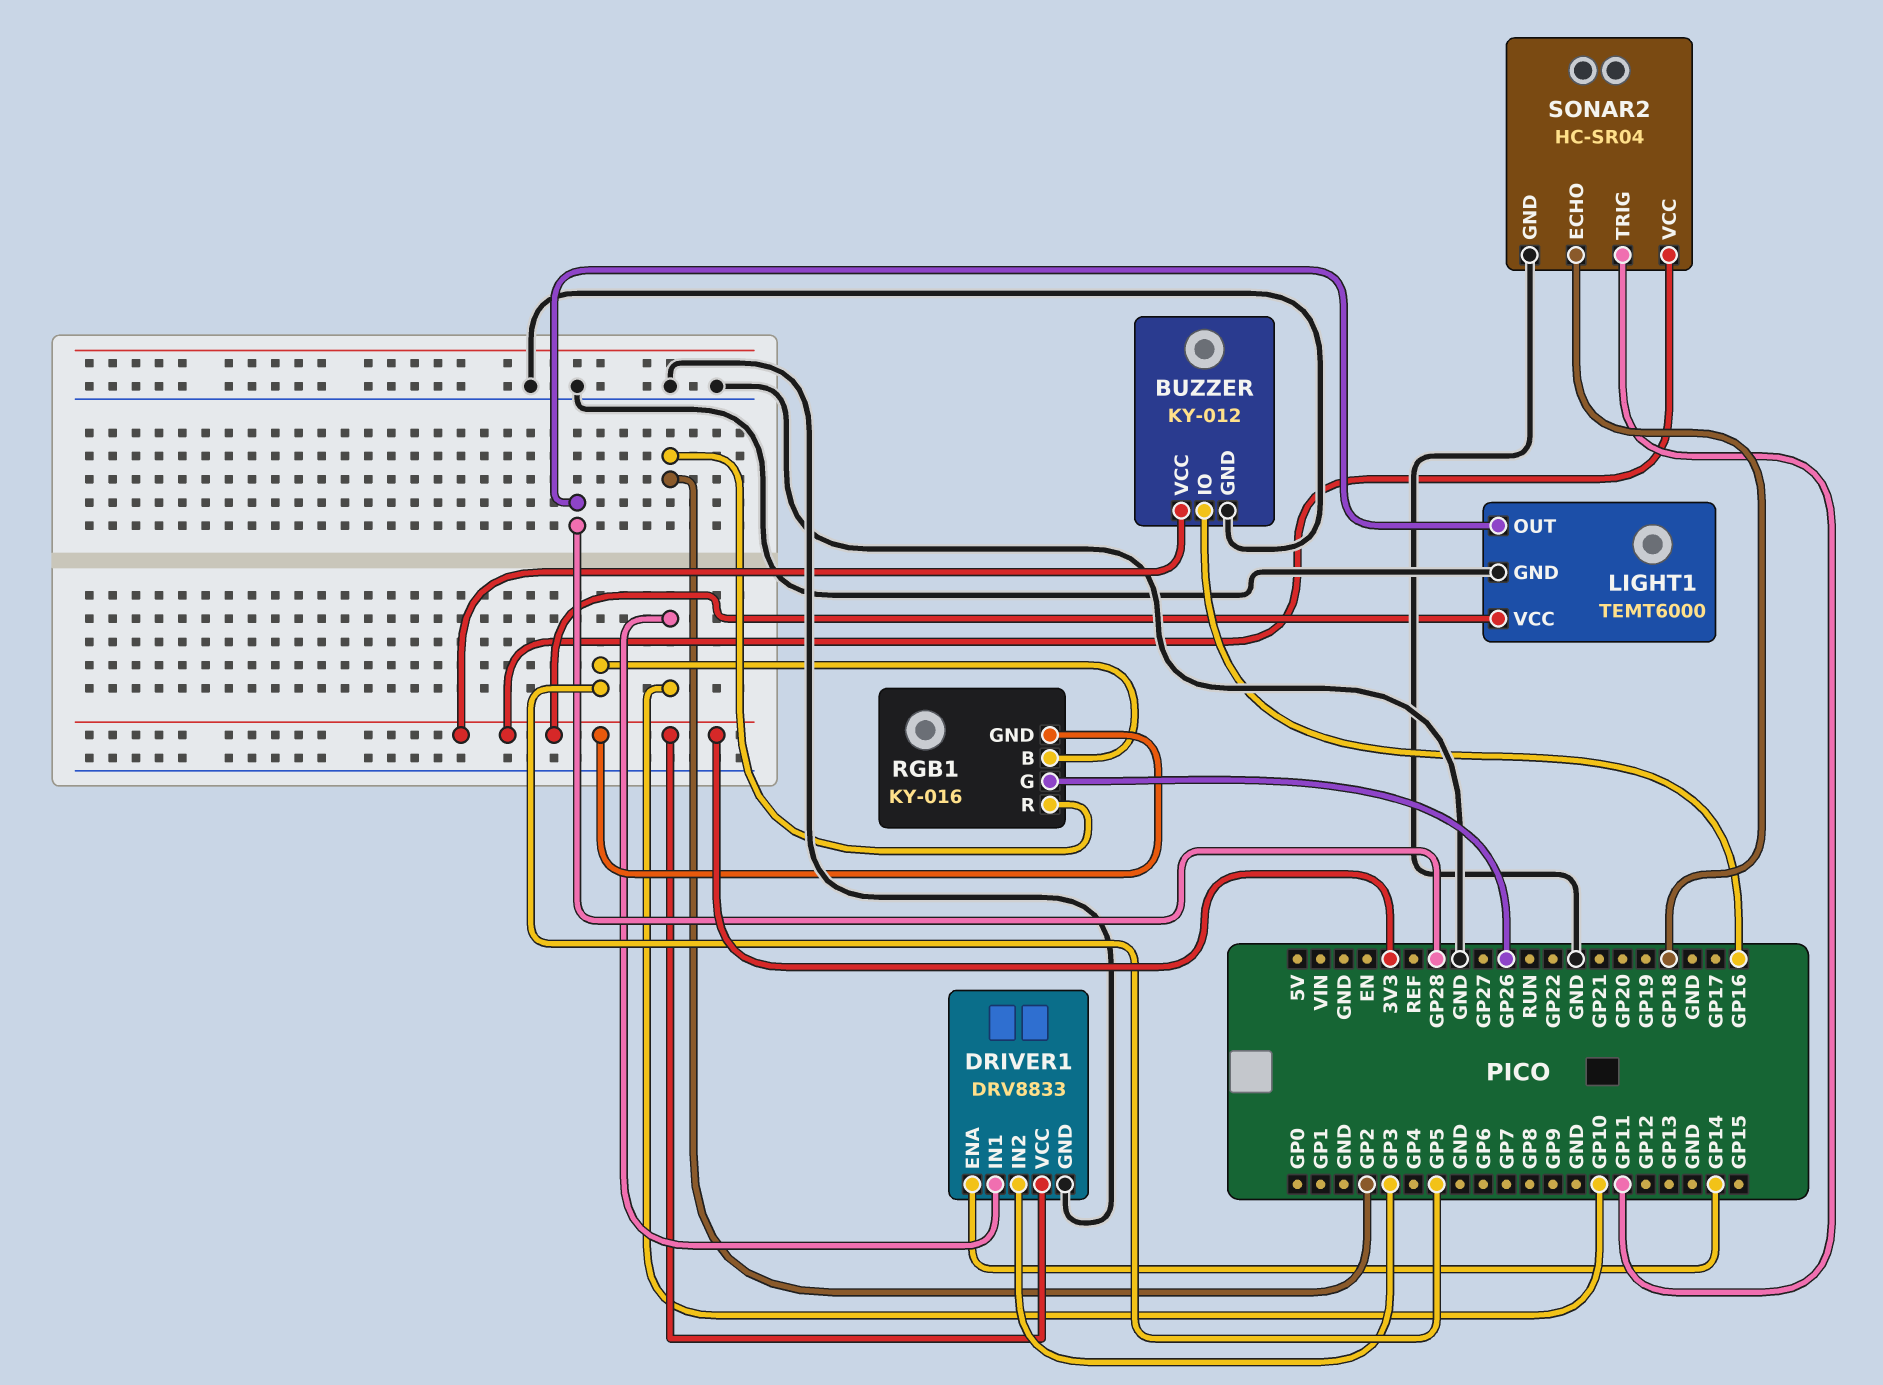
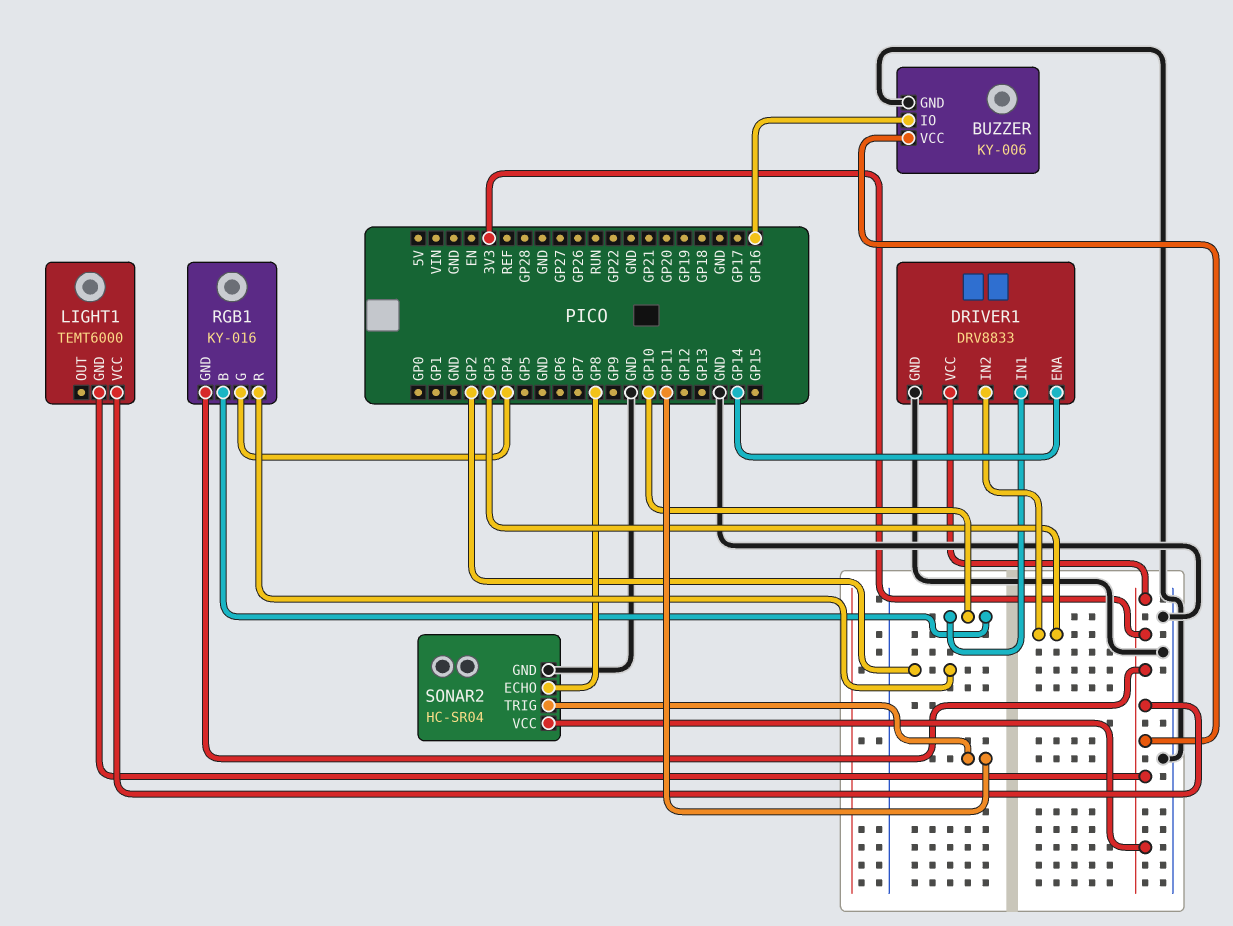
BUZZER: KY-012 -> KY-006
LIGHT1 pin GND: GND -> 3V3
LIGHT1 pin OUT: GP28 -> none
RGB1 pin B: GP5 -> GP10
RGB1 pin G: GP26 -> GP4
SONAR2 pin ECHO: GP18 -> GP8

